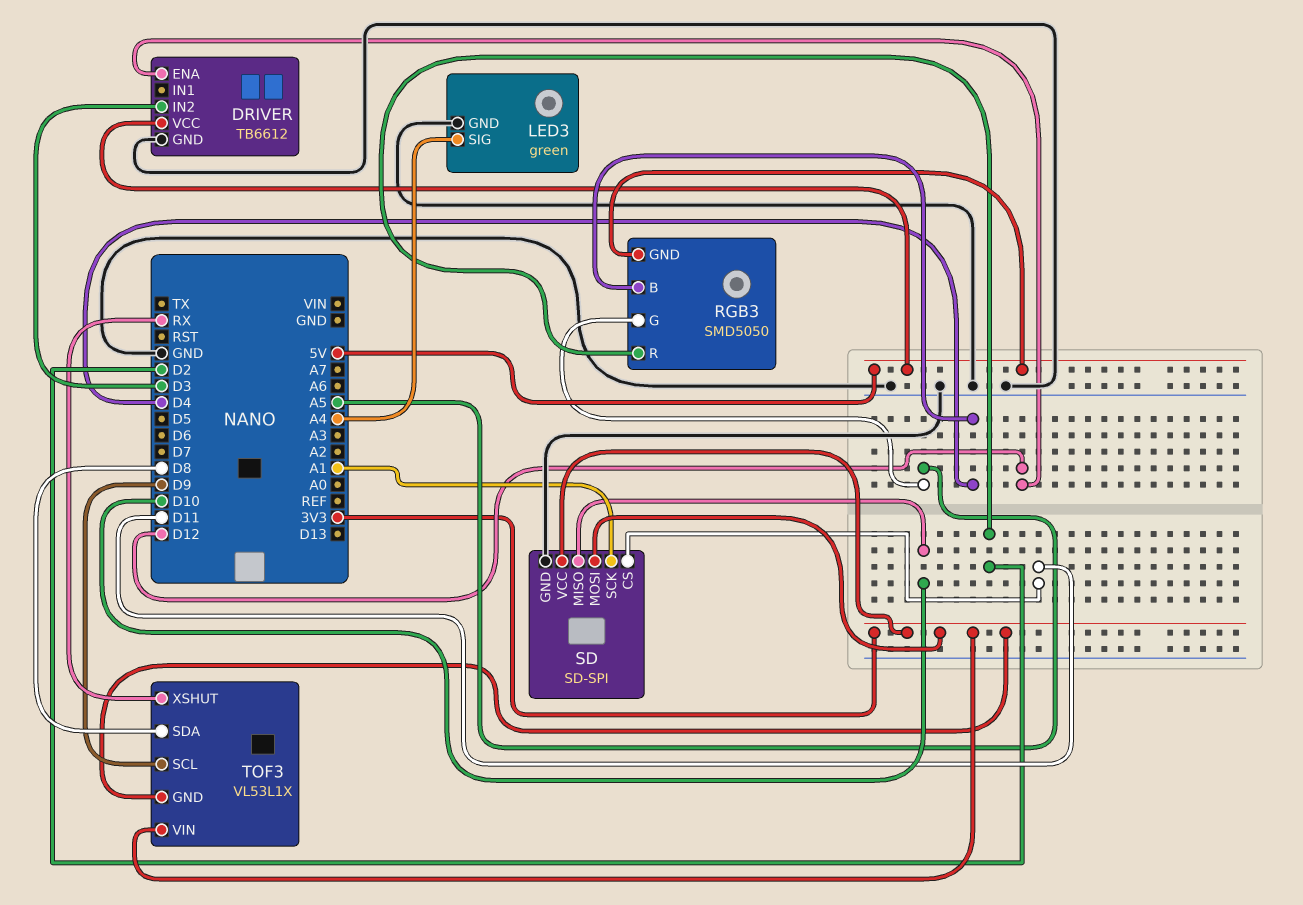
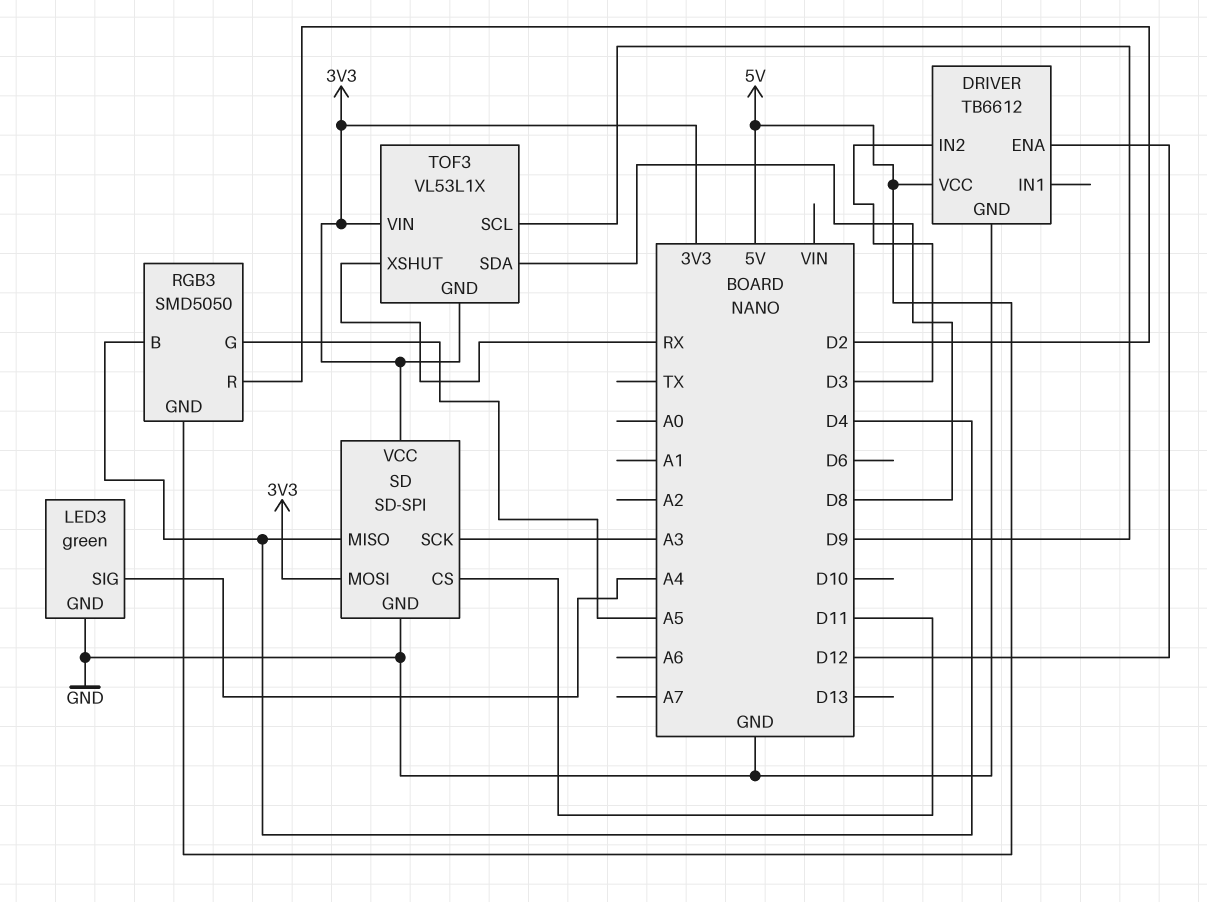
SD pin MISO: D10 -> D4
SD pin SCK: A1 -> A3

